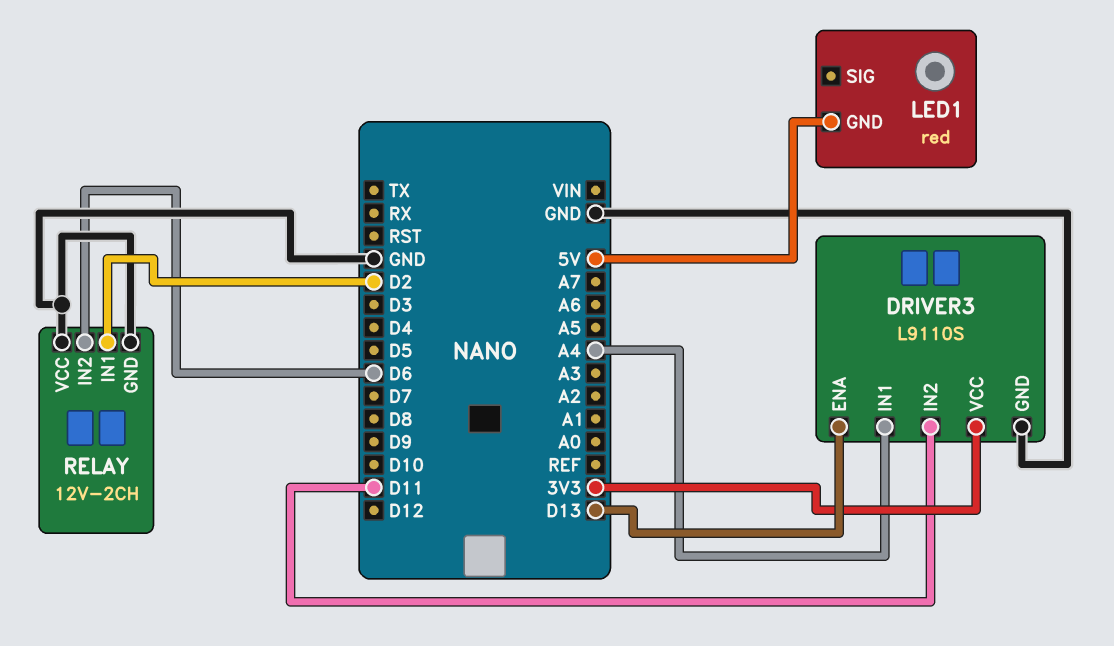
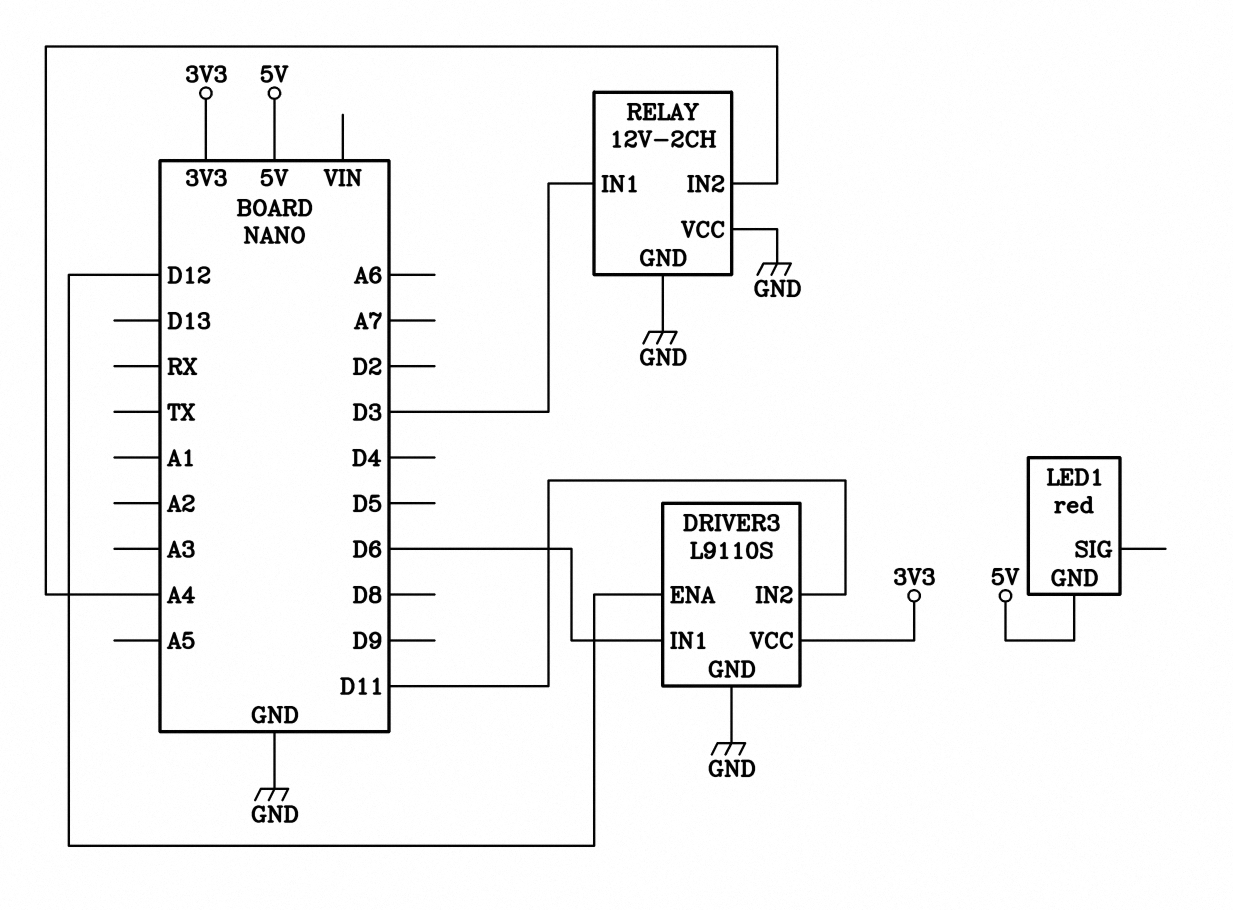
DRIVER3 pin ENA: D13 -> D12
DRIVER3 pin IN1: A4 -> D6
RELAY pin IN1: D2 -> D3
RELAY pin IN2: D6 -> A4

